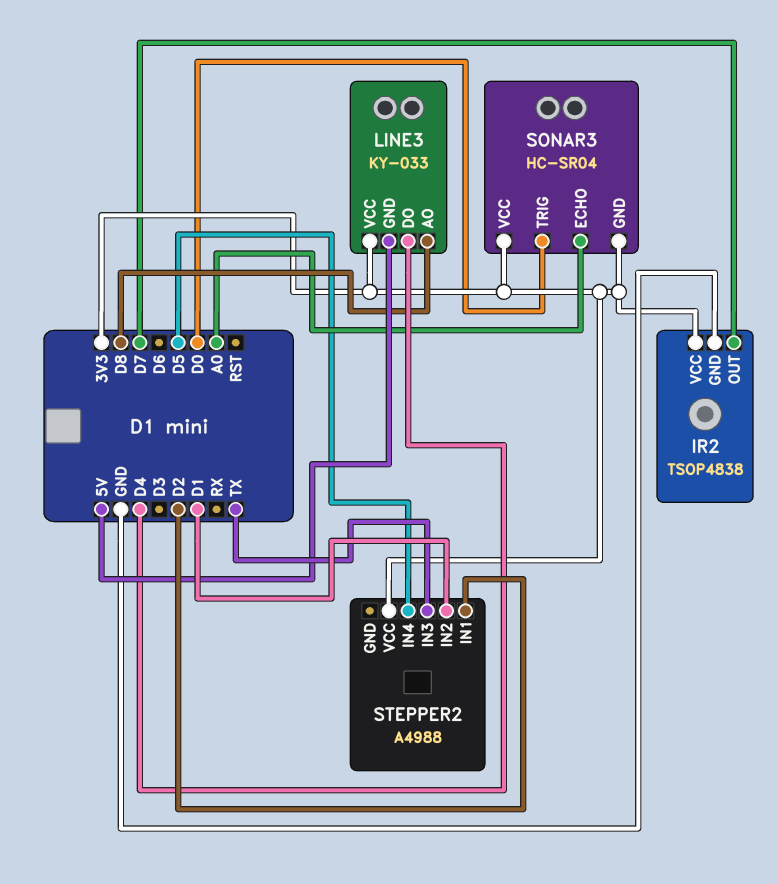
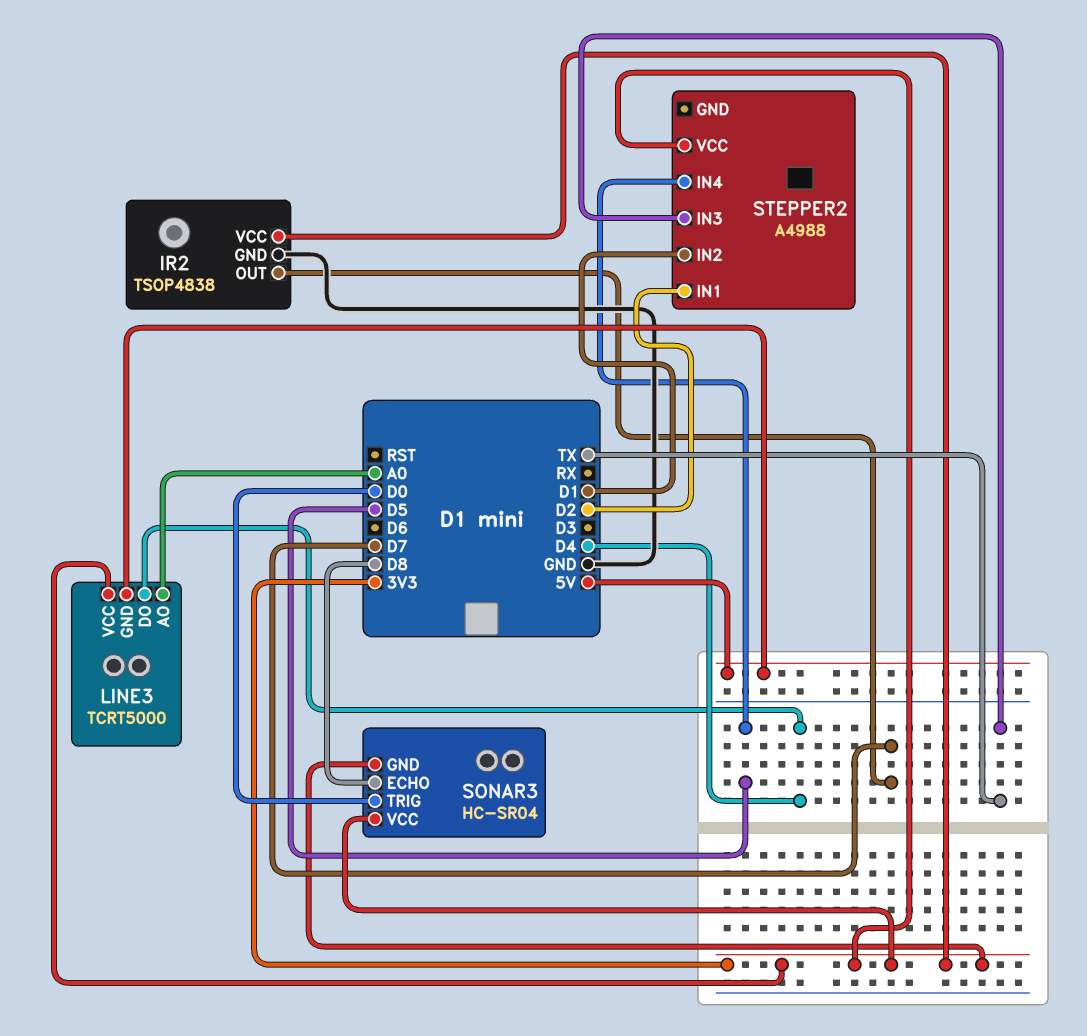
LINE3: KY-033 -> TCRT5000
LINE3 pin AO: D8 -> A0
SONAR3 pin ECHO: A0 -> D8

